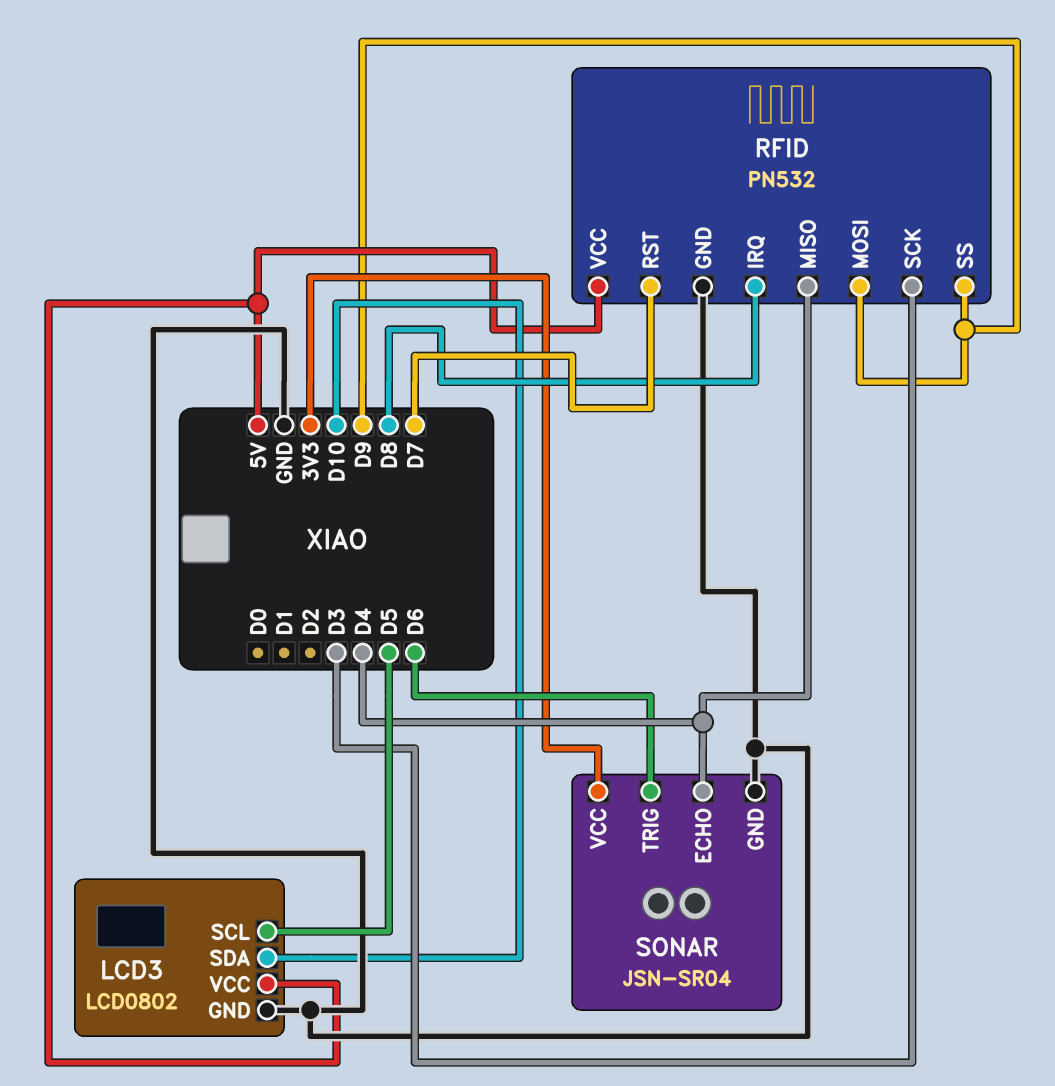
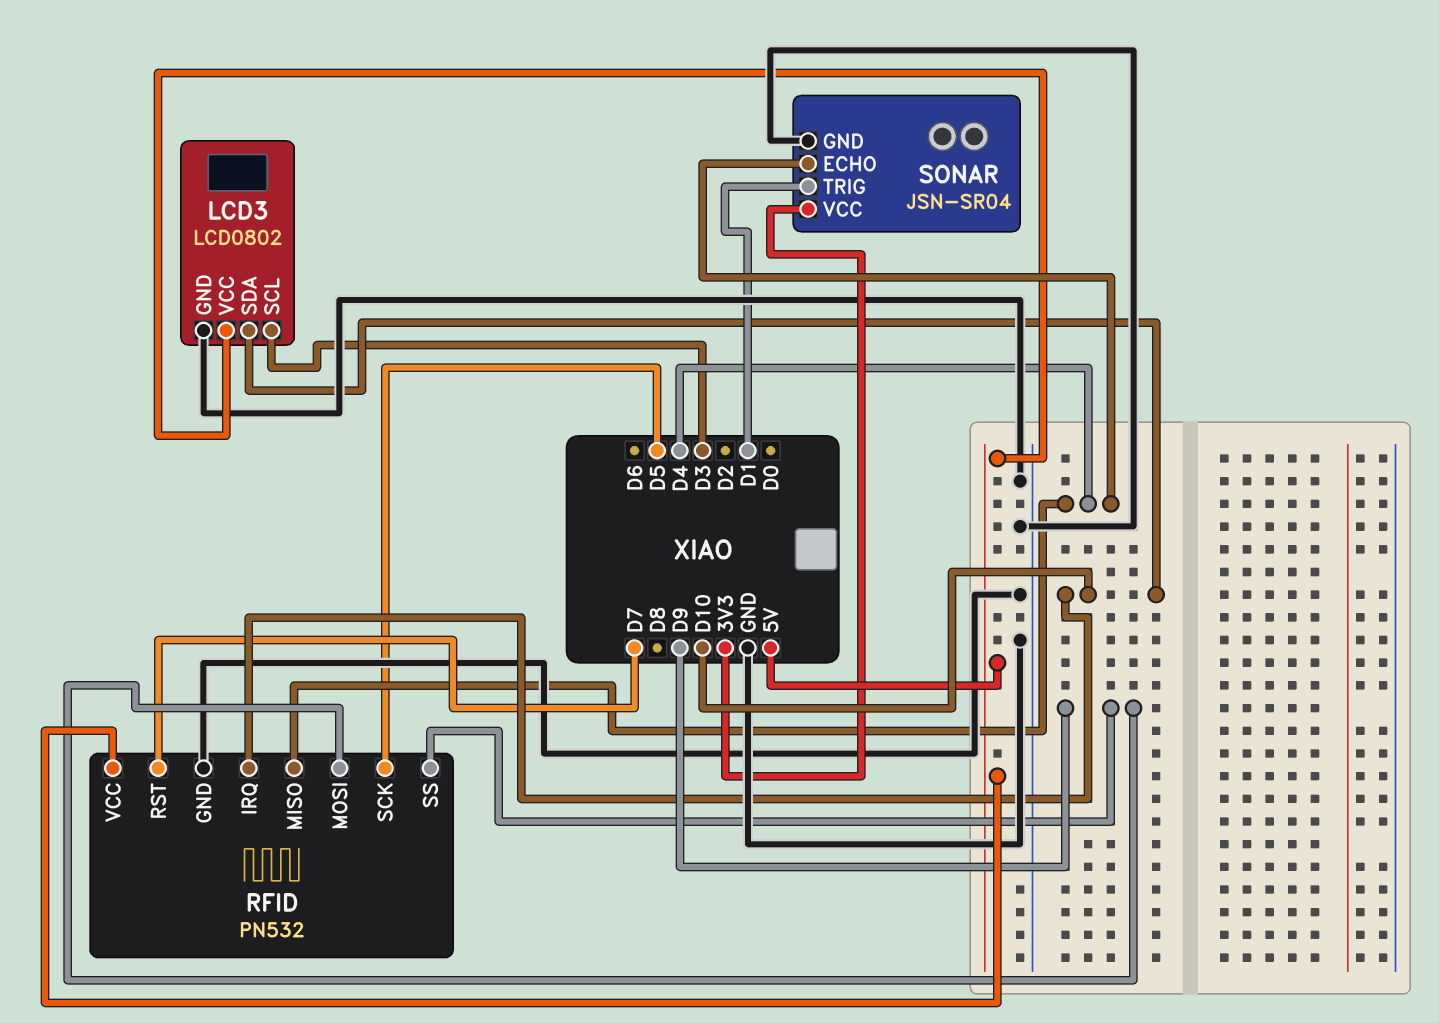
LCD3 pin SCL: D5 -> D3
RFID pin IRQ: D8 -> D10
RFID pin SCK: D3 -> D5
SONAR pin TRIG: D6 -> D1

